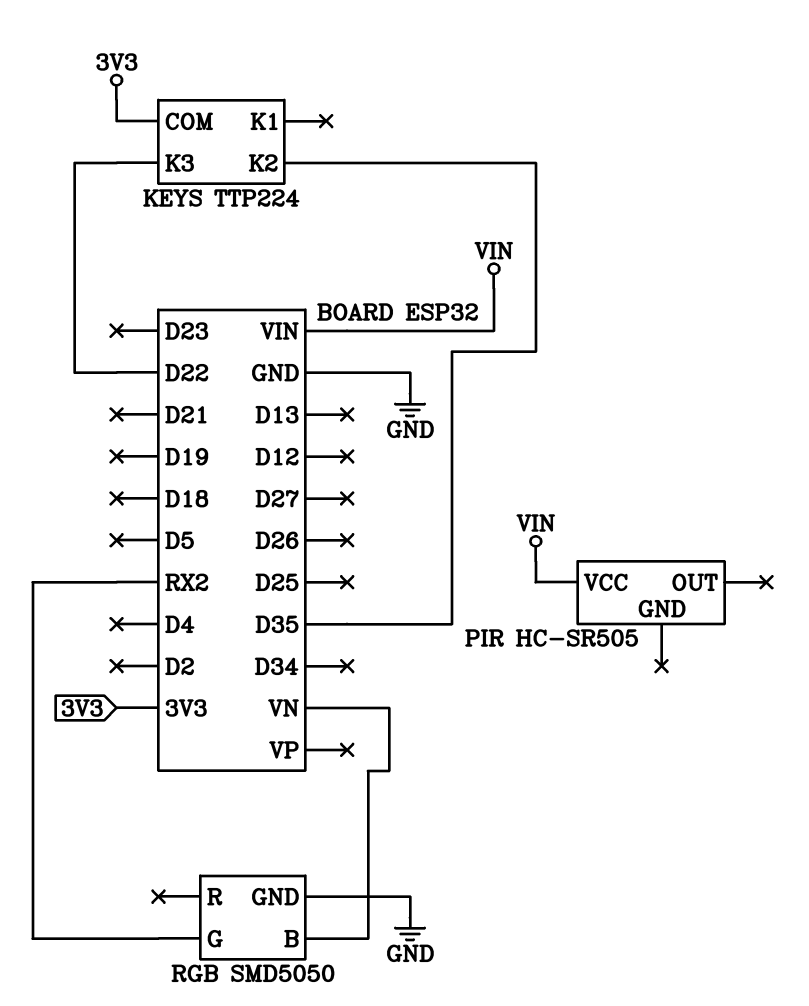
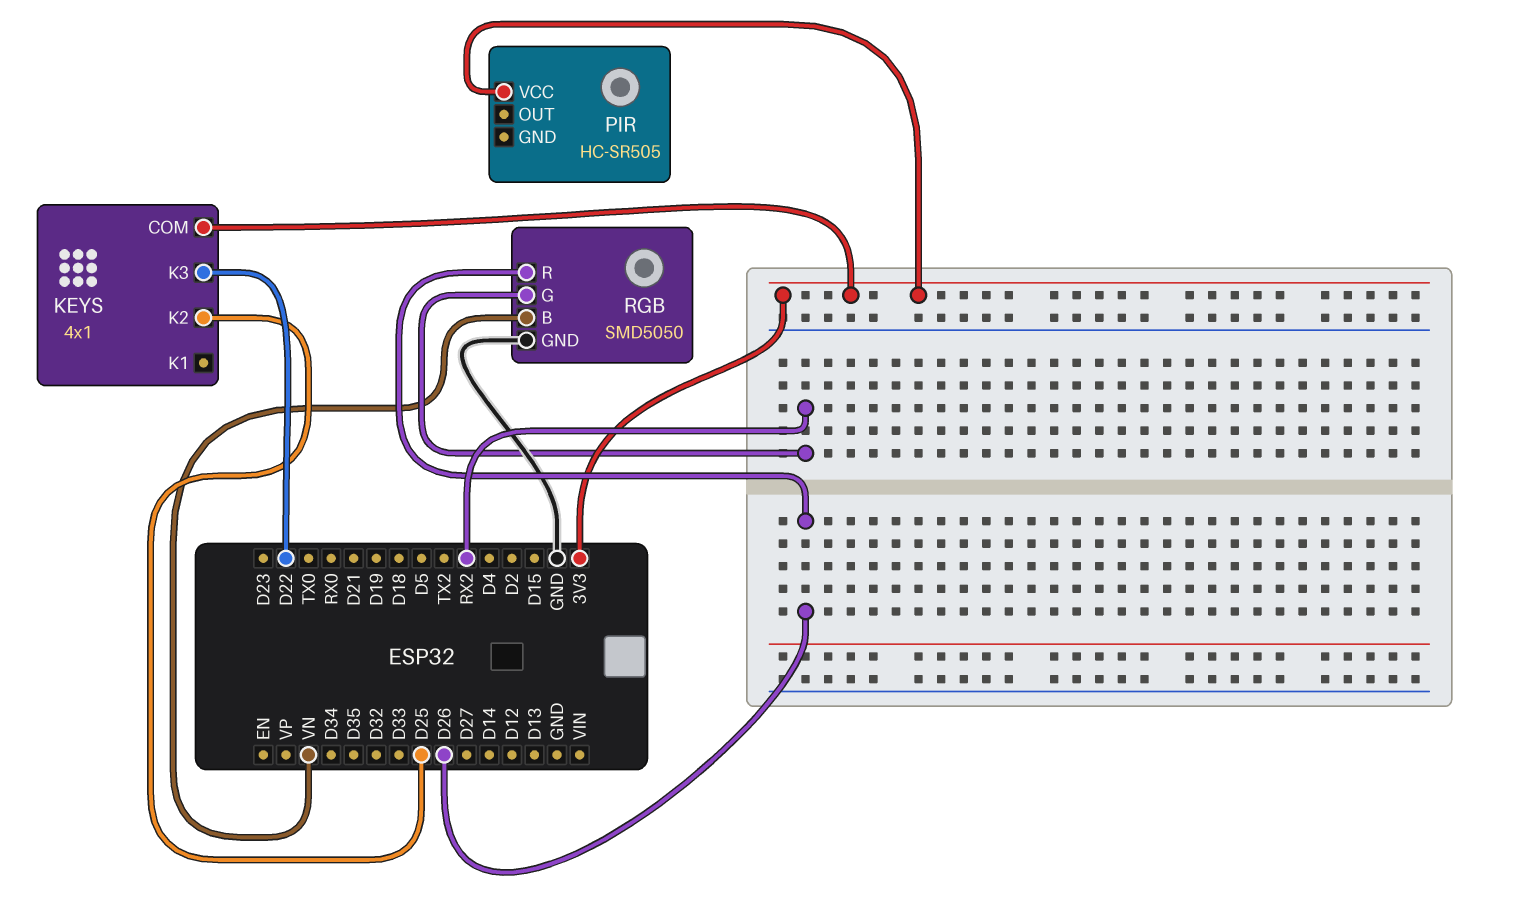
KEYS: TTP224 -> 4x1
KEYS pin K2: D35 -> D25
PIR pin VCC: VIN -> 3V3
RGB pin R: none -> D26

